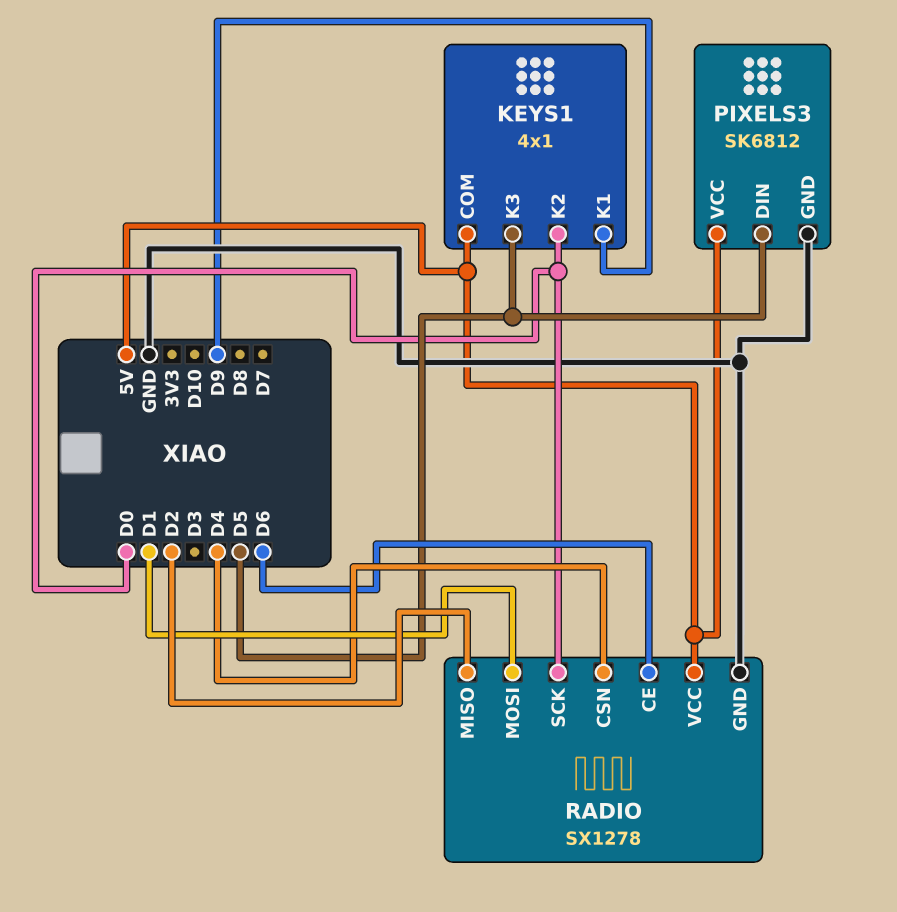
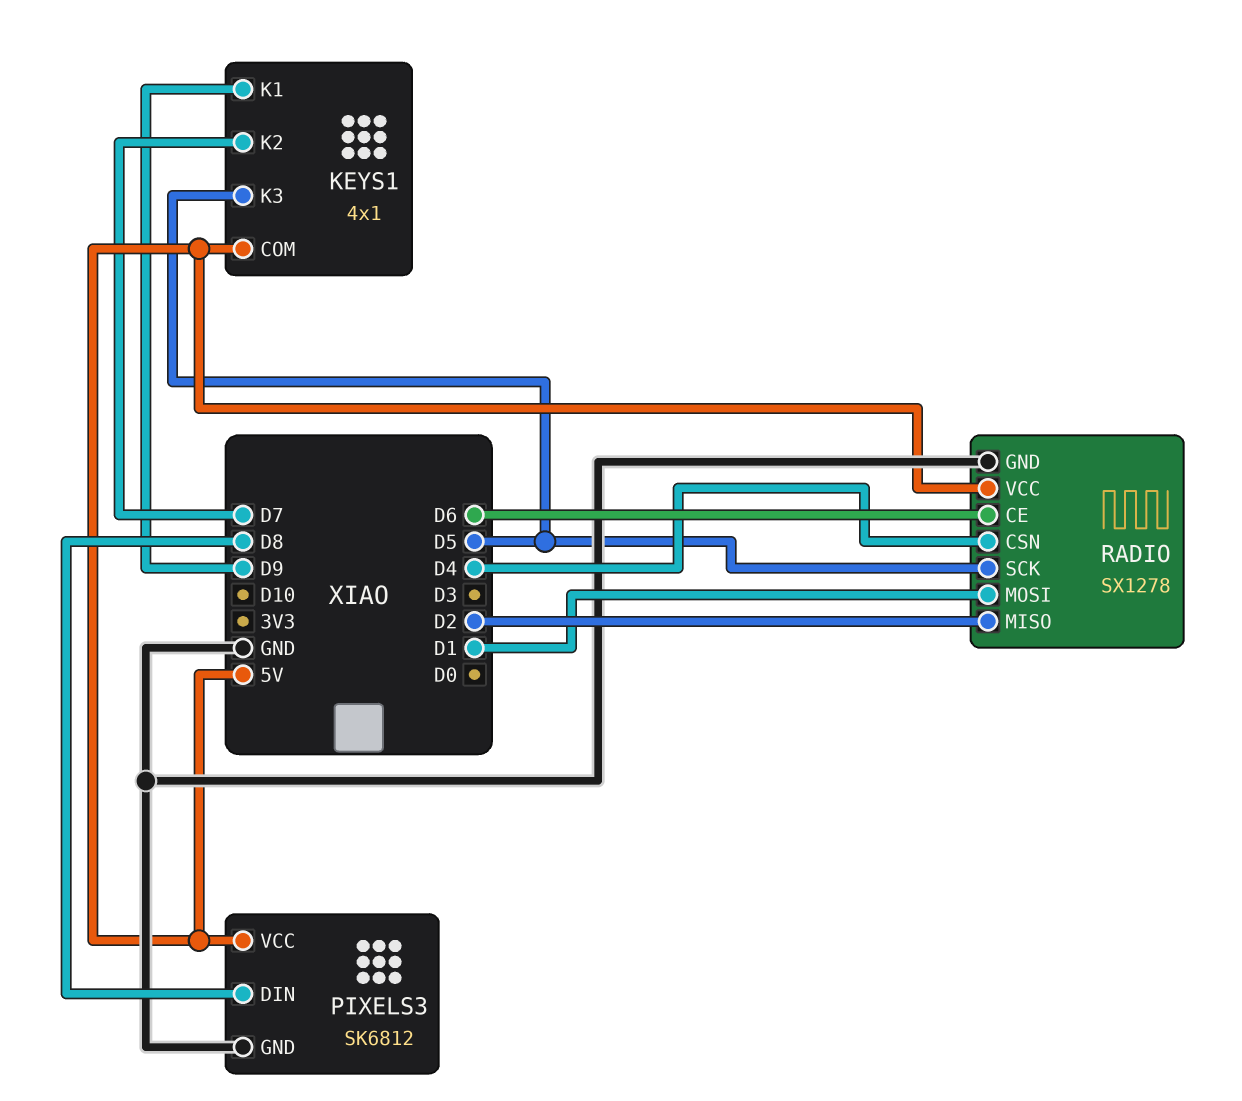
KEYS1 pin K2: D0 -> D7
PIXELS3 pin DIN: D5 -> D8
RADIO pin SCK: D0 -> D5

